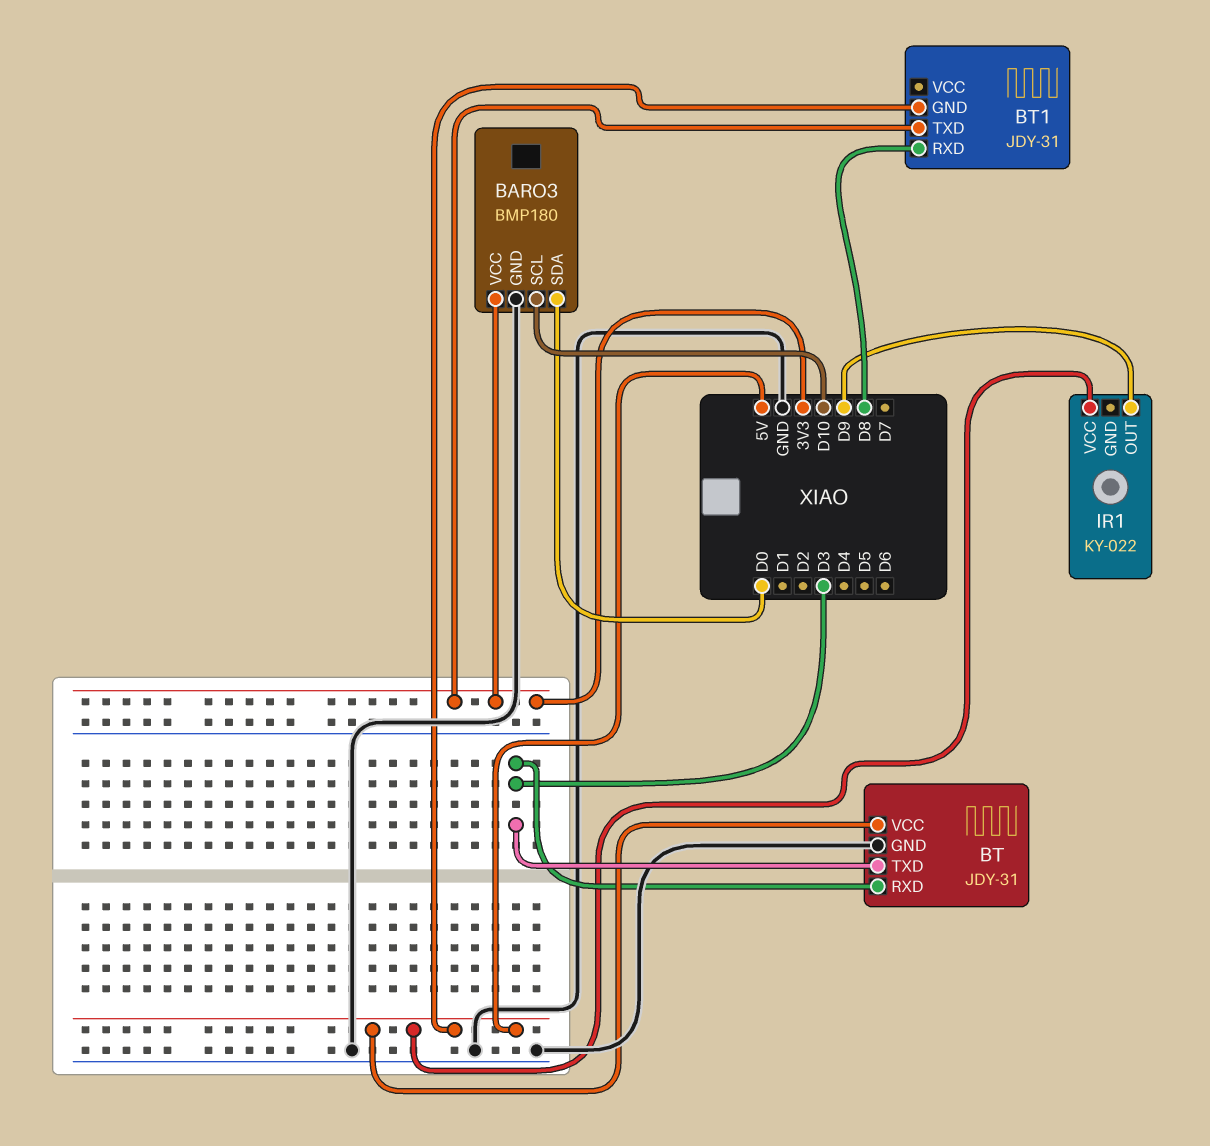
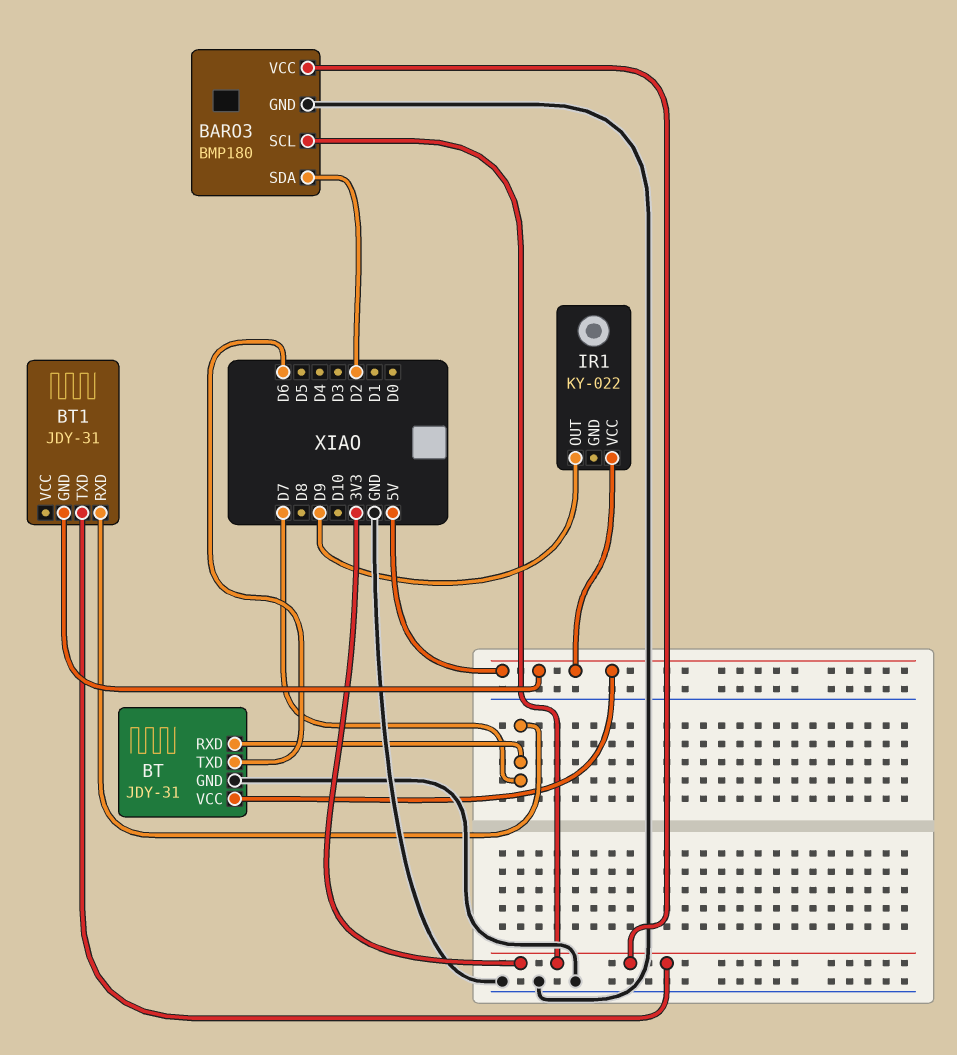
BARO3 pin SCL: D10 -> 3V3
BARO3 pin SDA: D0 -> D2
BT pin RXD: D3 -> D7
BT pin TXD: D3 -> D6
BT1 pin RXD: D8 -> D7

